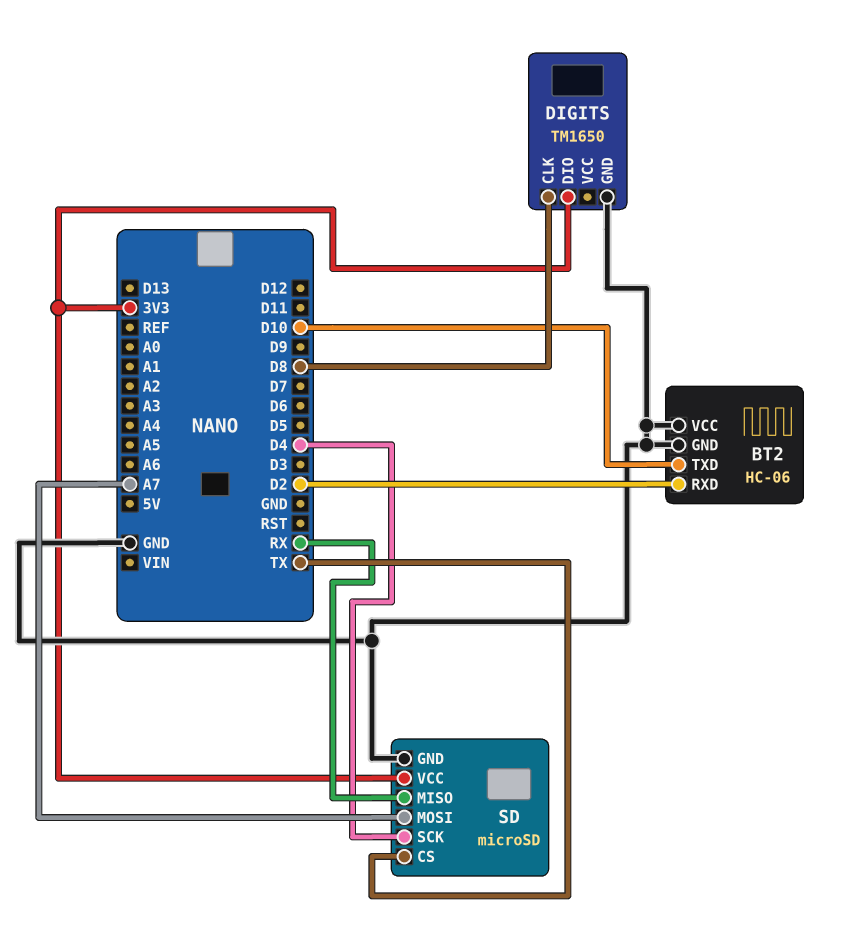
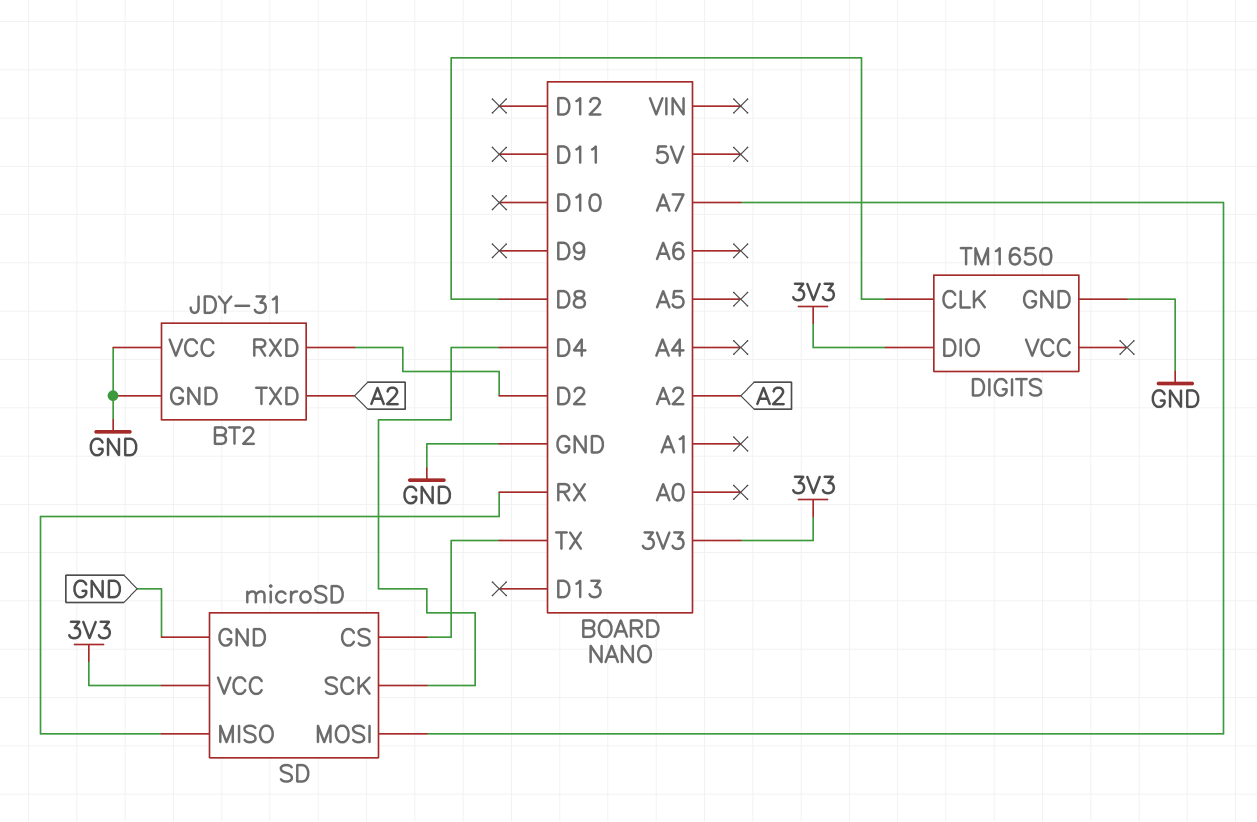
BT2: HC-06 -> JDY-31
BT2 pin TXD: D10 -> A2

